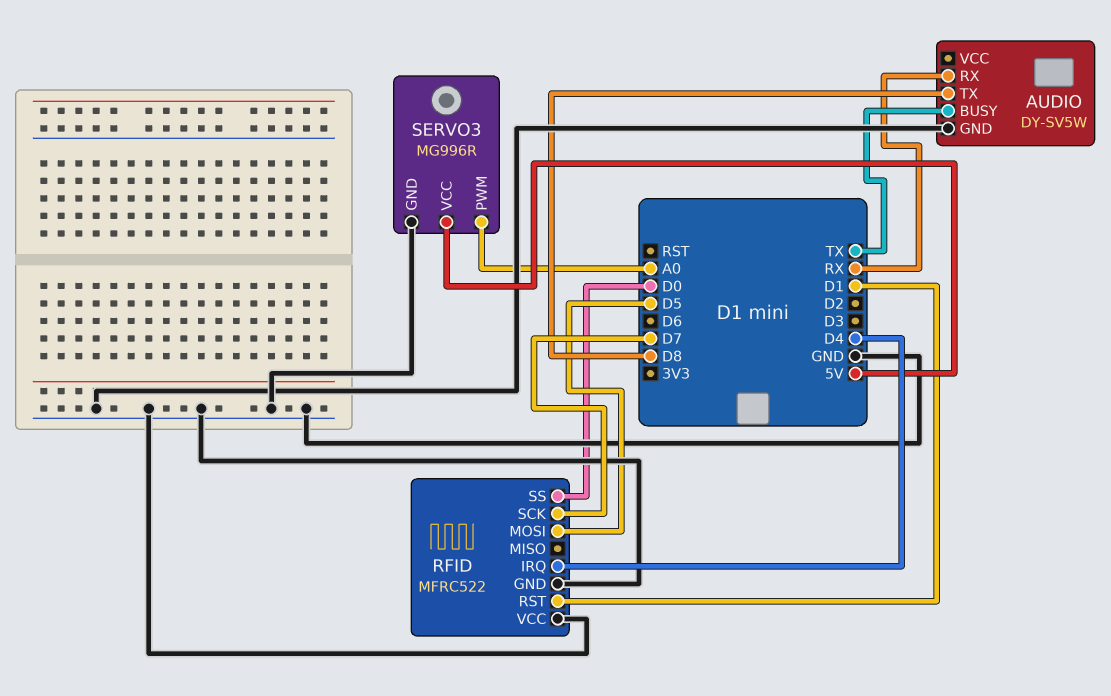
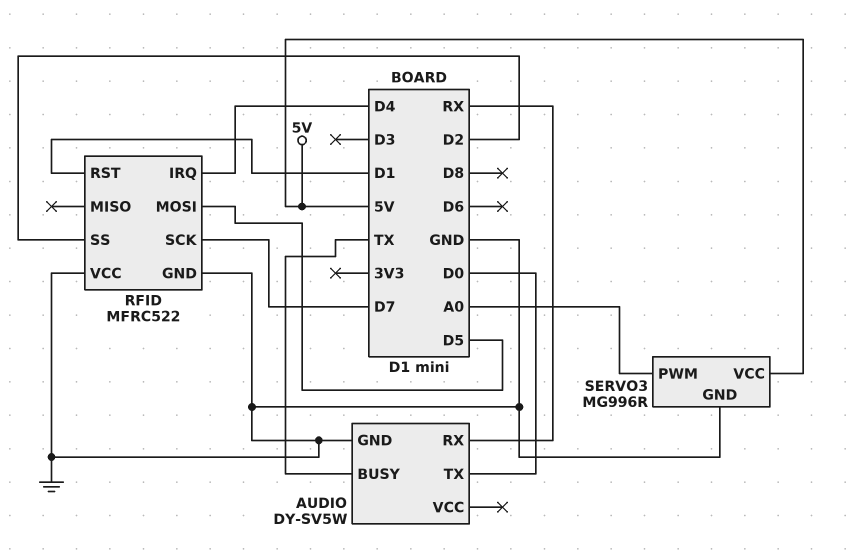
AUDIO pin TX: D8 -> D0
RFID pin SS: D0 -> D2

